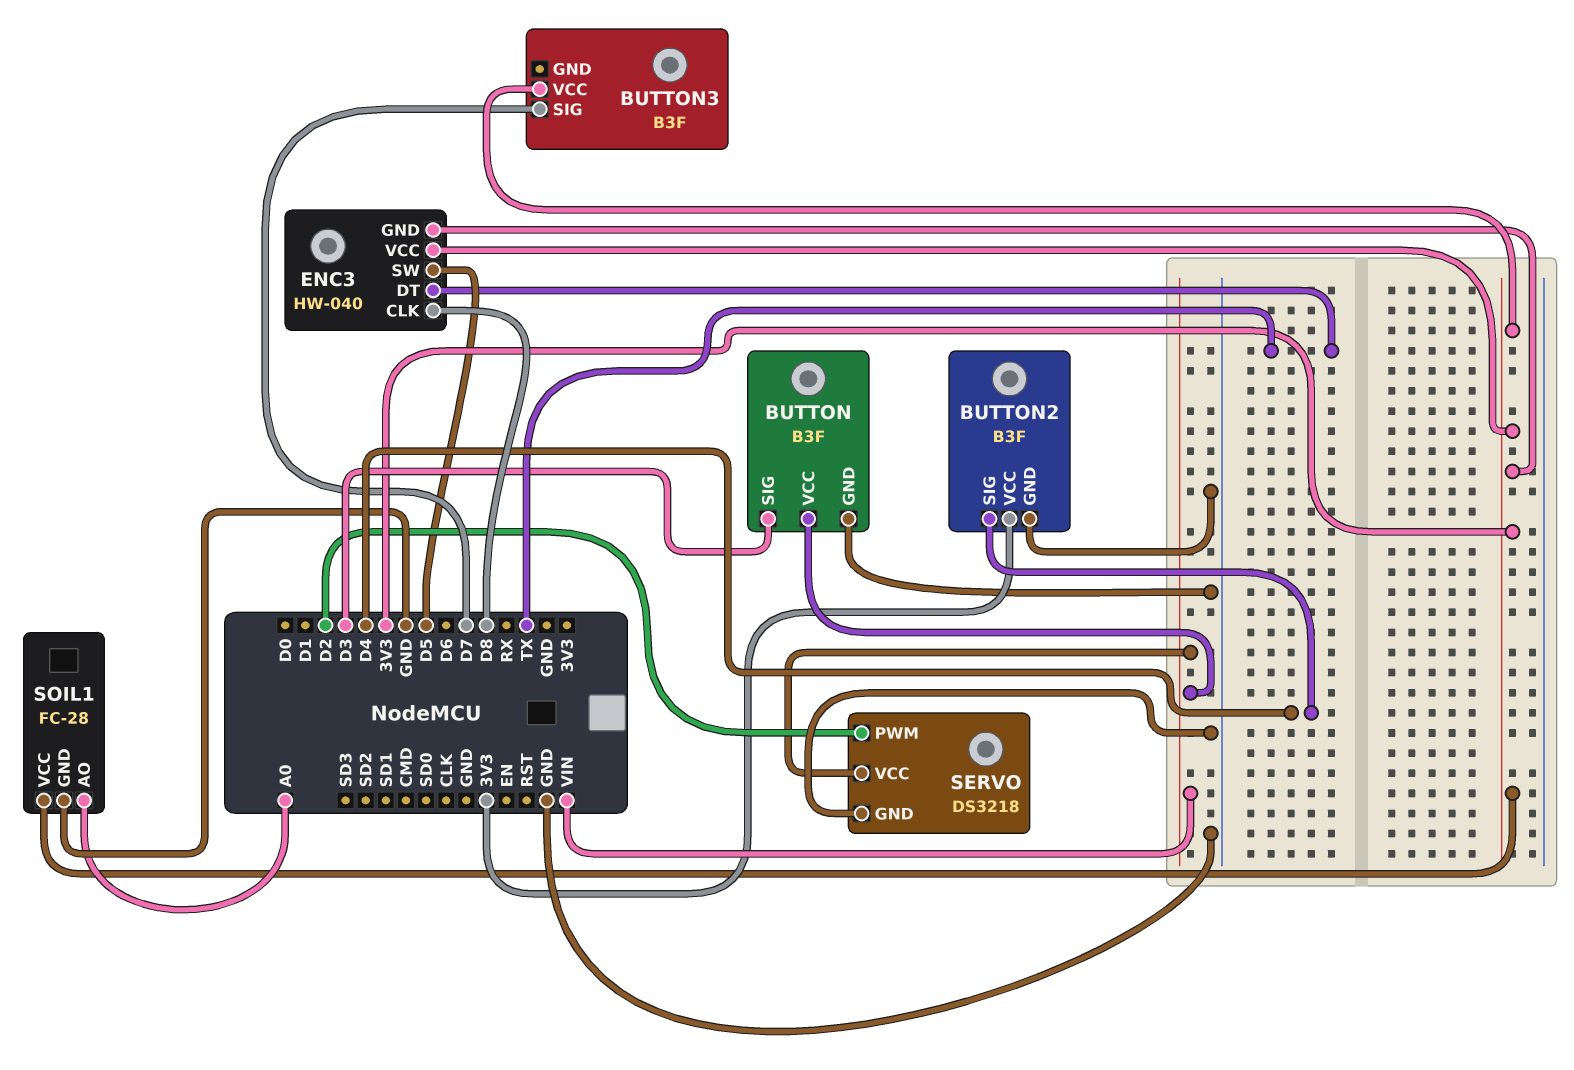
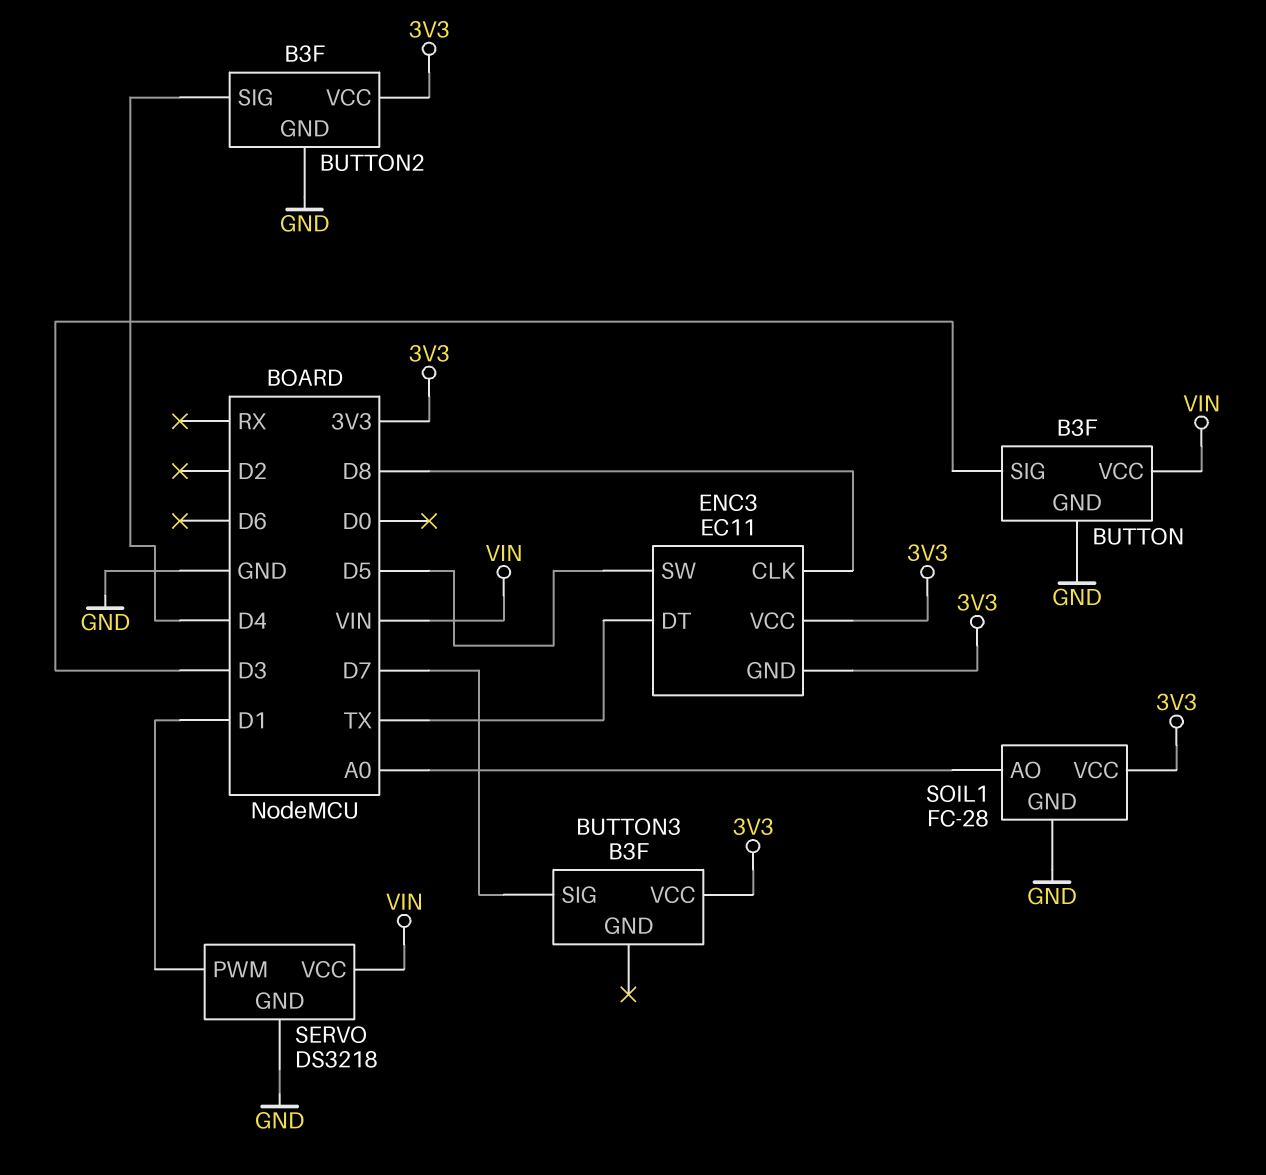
ENC3: HW-040 -> EC11
SERVO pin PWM: D2 -> D1

